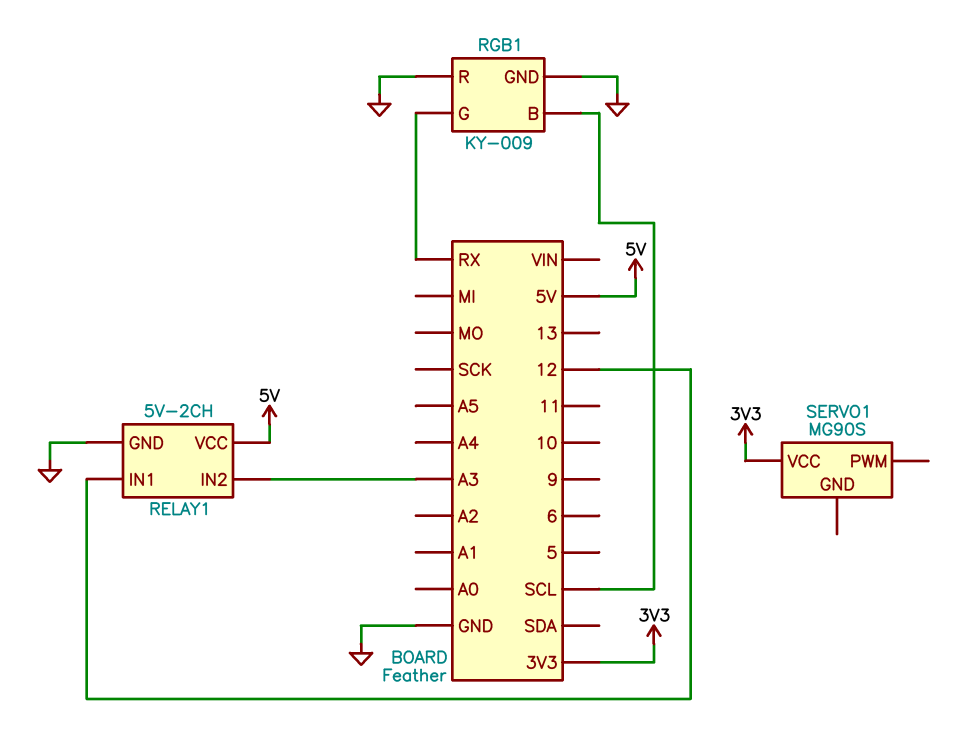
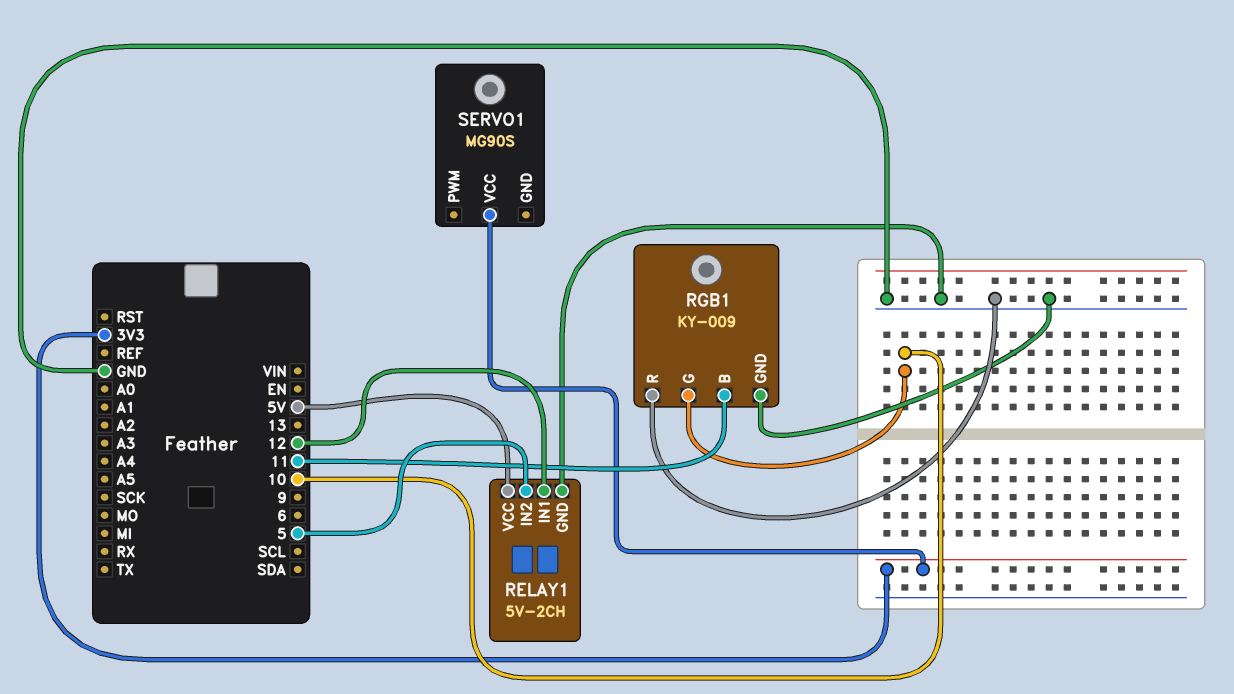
RELAY1 pin IN2: A3 -> 5
RGB1 pin B: SCL -> 11
RGB1 pin G: RX -> 10

